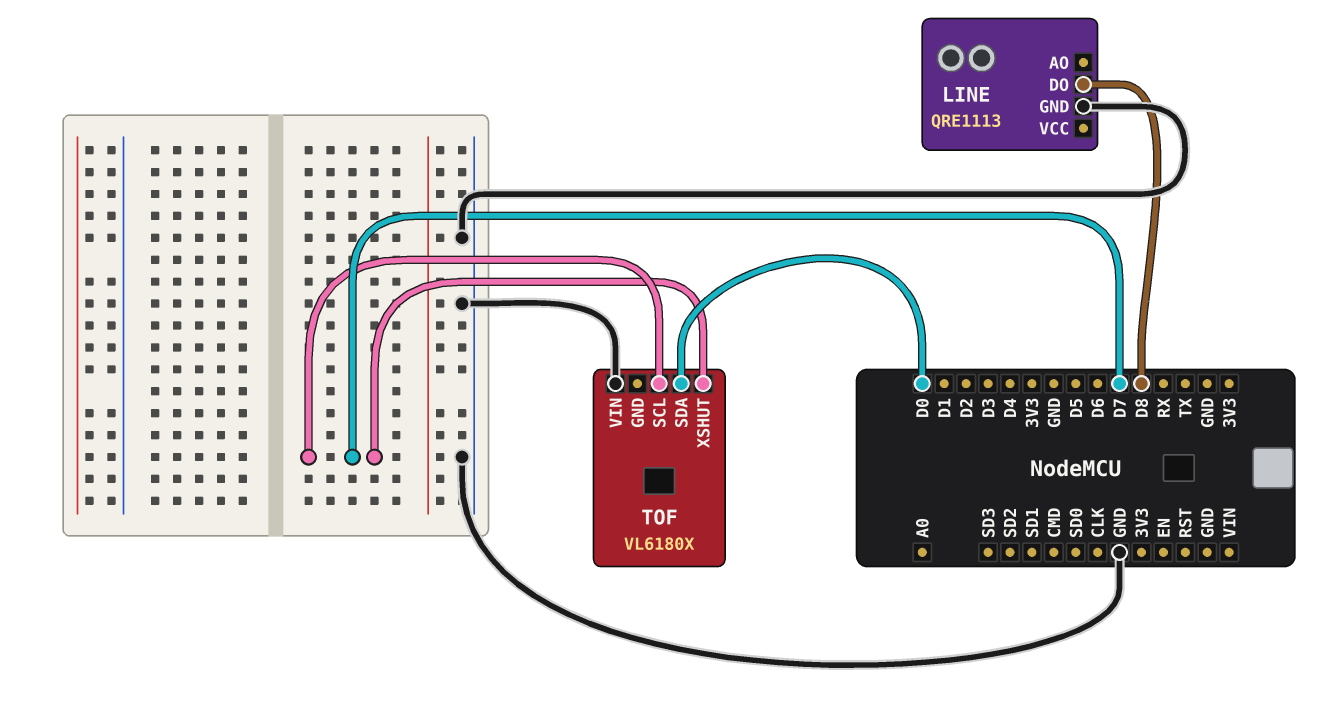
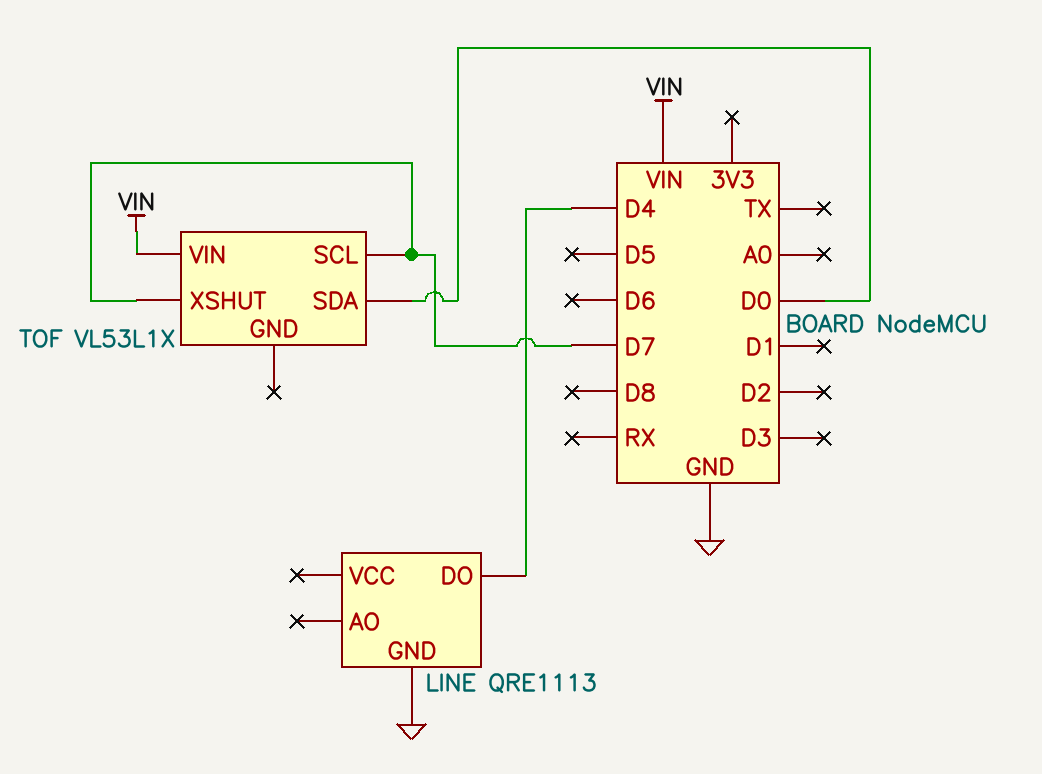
LINE pin DO: D8 -> D4
TOF: VL6180X -> VL53L1X
TOF pin VIN: GND -> VIN

